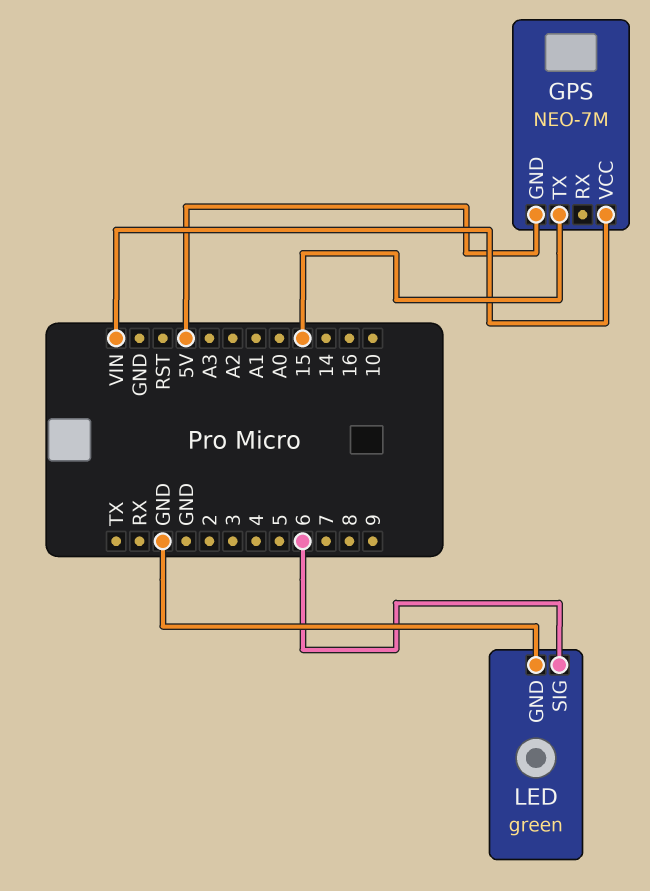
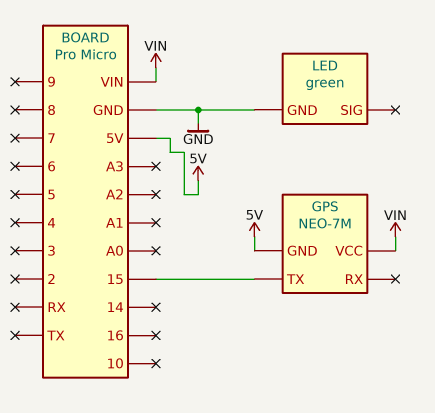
LED pin SIG: 6 -> none

